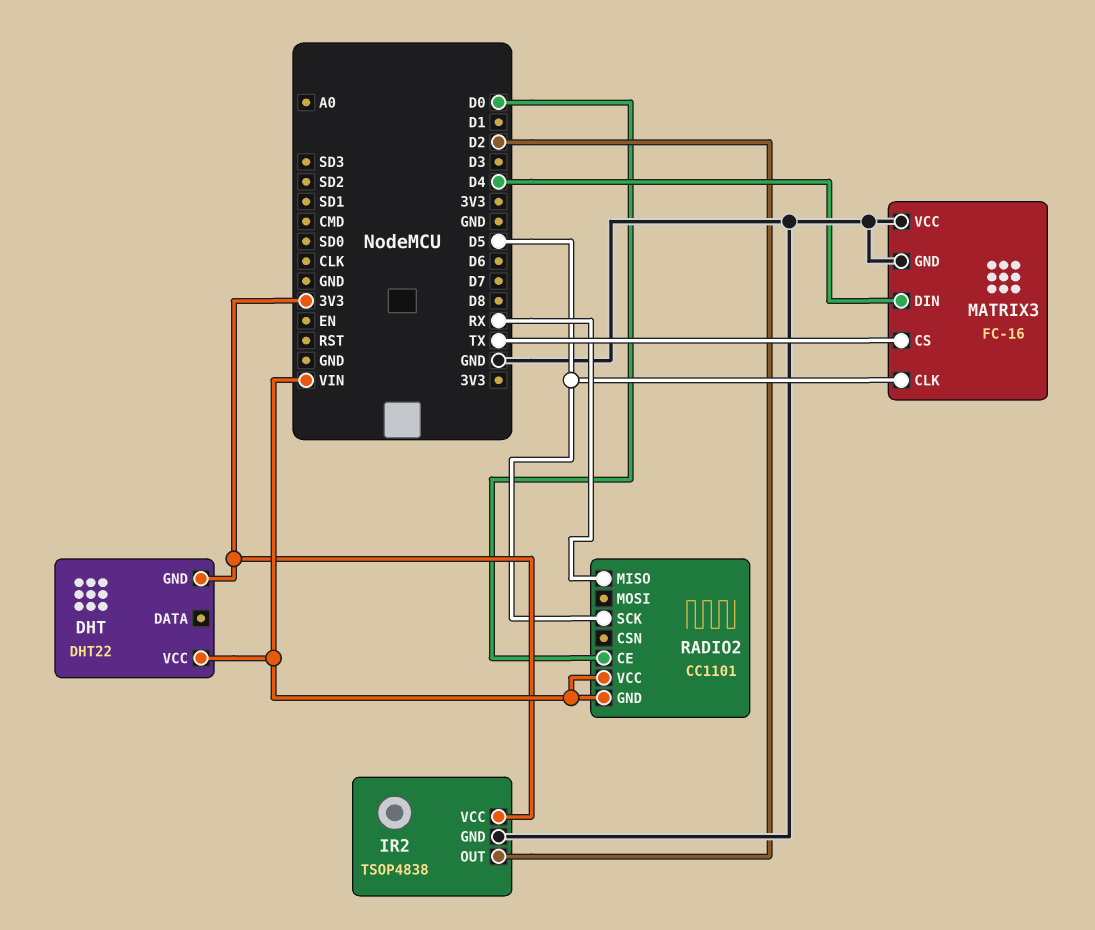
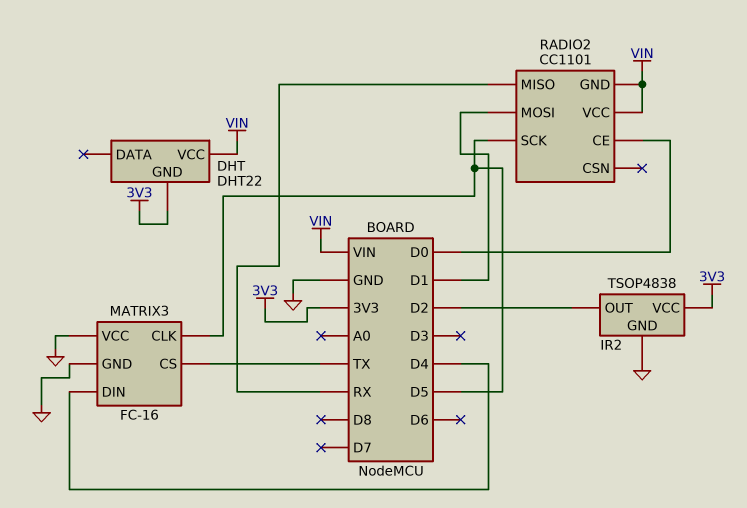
RADIO2 pin MOSI: none -> D1

